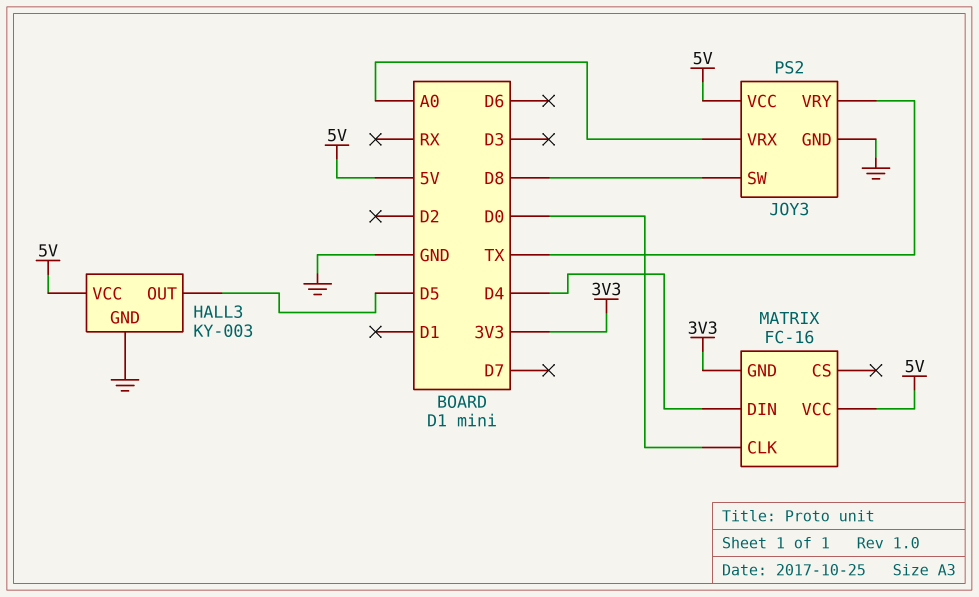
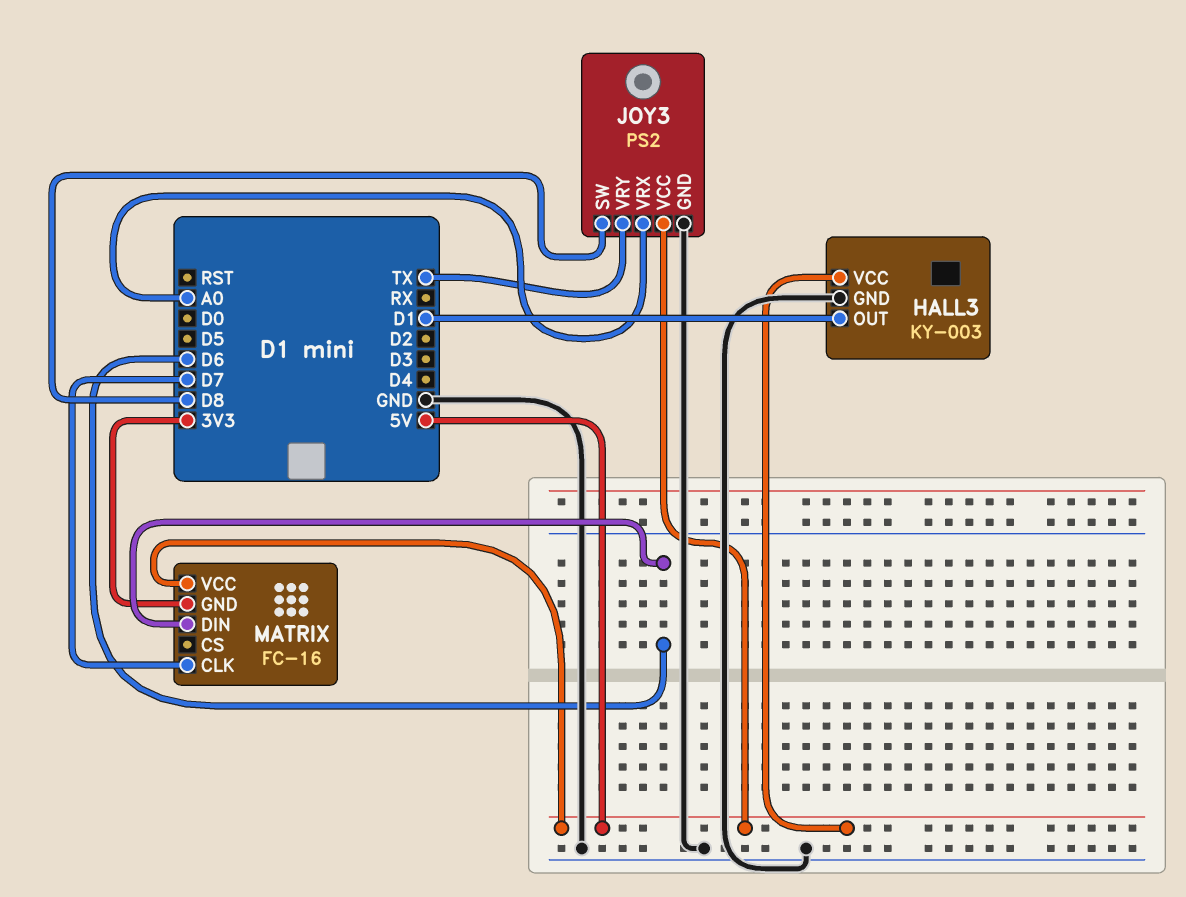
HALL3 pin OUT: D5 -> D1
MATRIX pin CLK: D0 -> D7
MATRIX pin DIN: D4 -> D6

